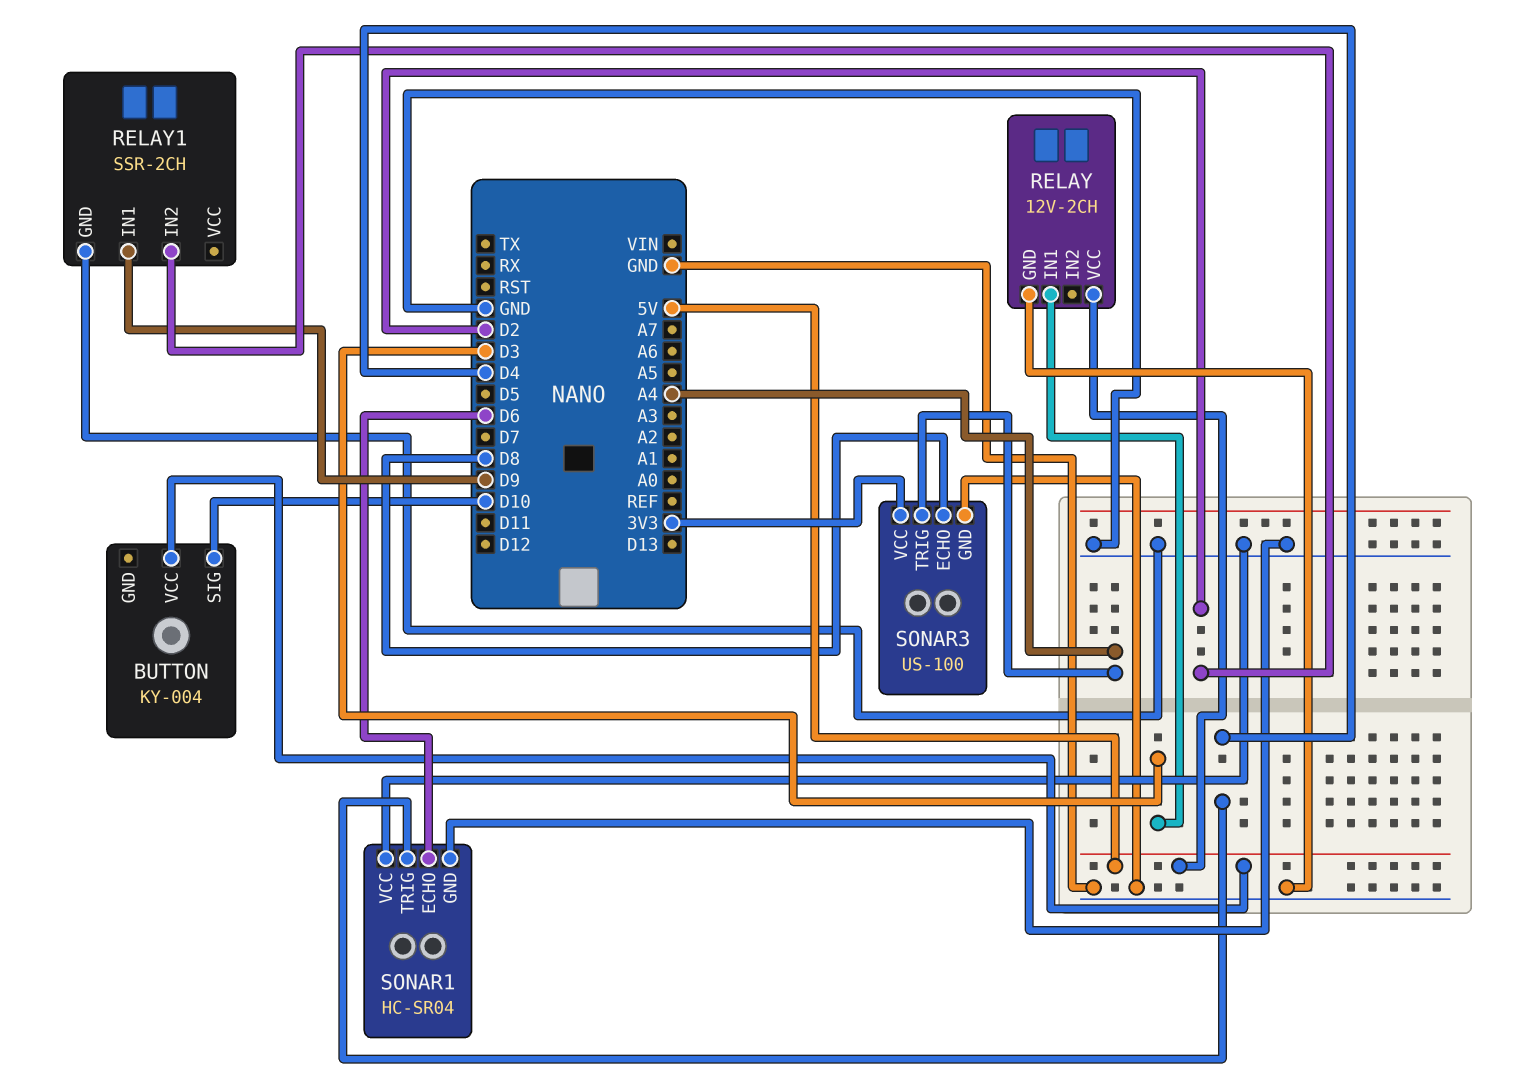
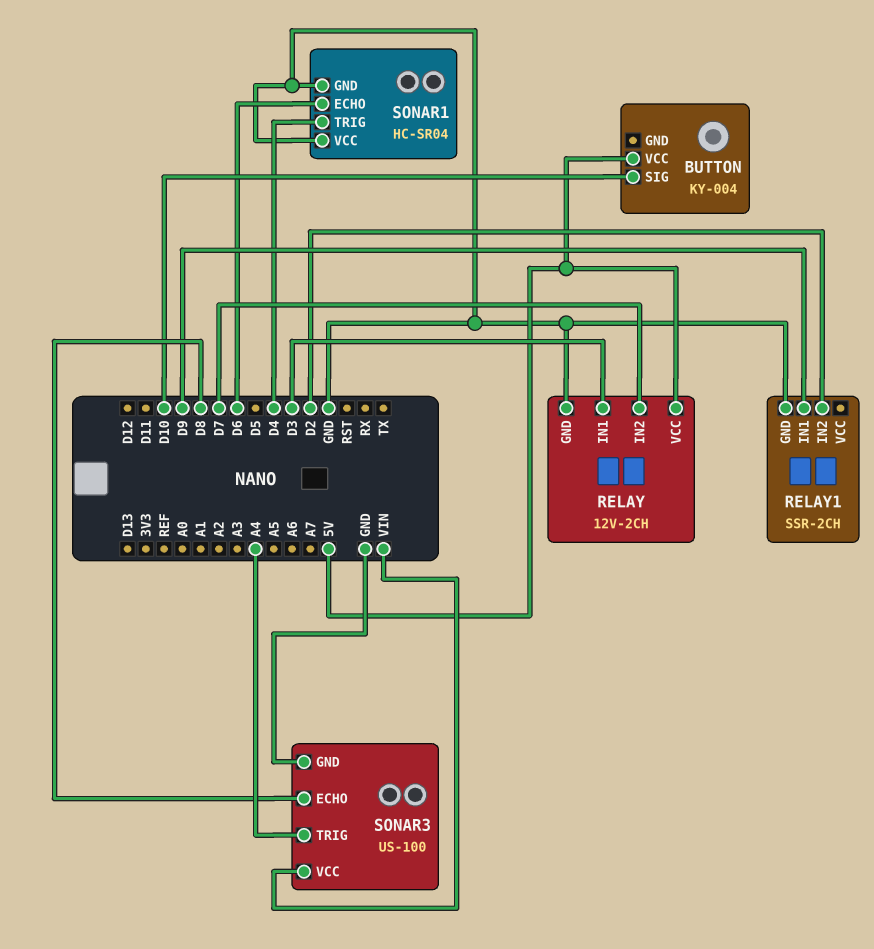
RELAY pin IN2: none -> D7
SONAR3 pin VCC: 3V3 -> VIN

